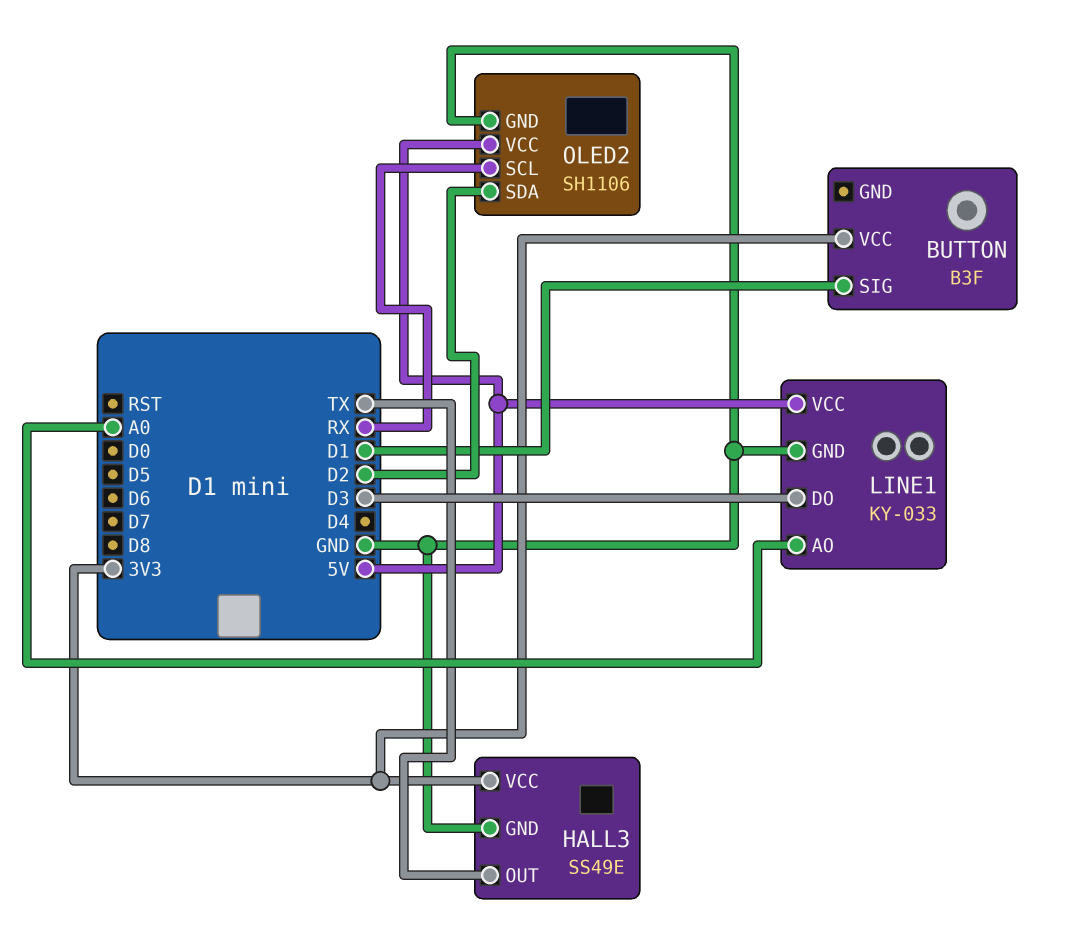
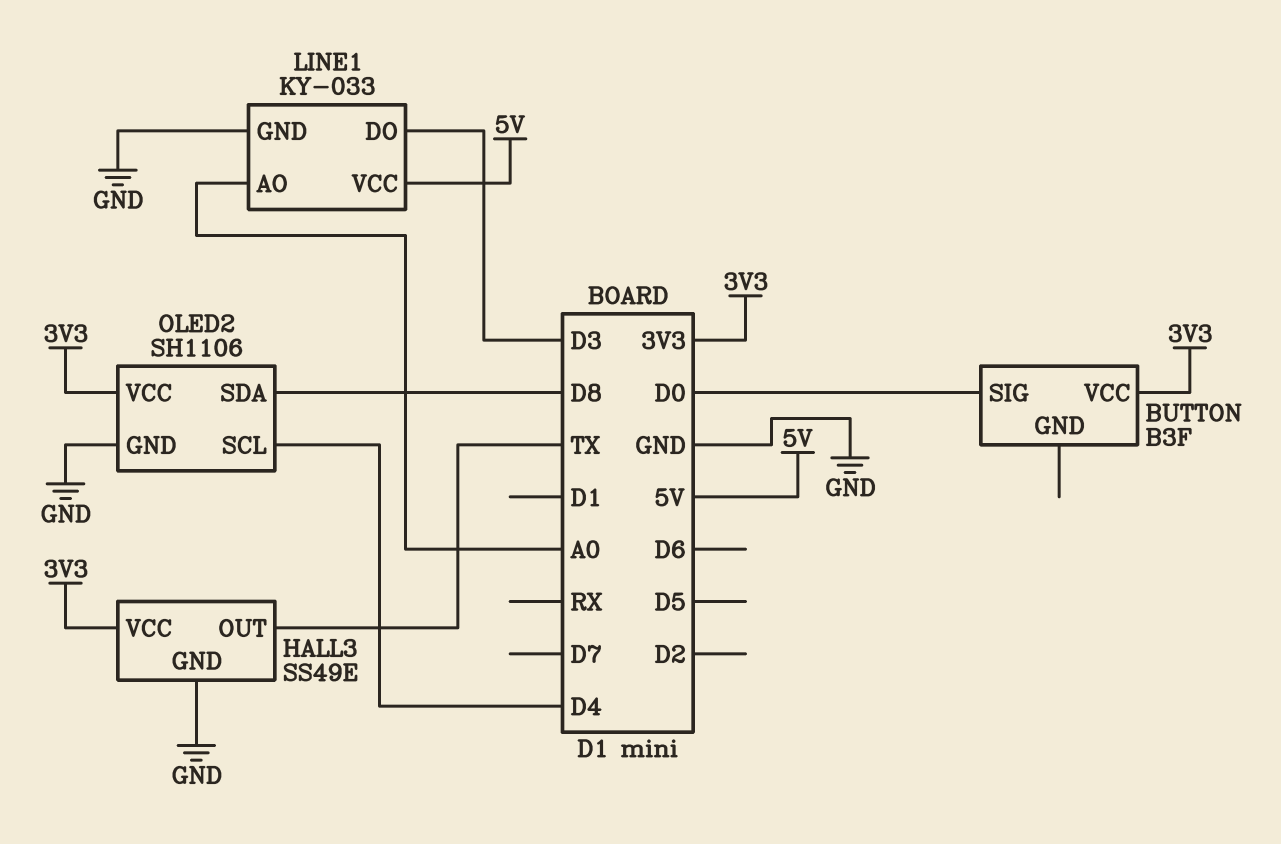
BUTTON pin SIG: D1 -> D0
OLED2 pin SCL: RX -> D4
OLED2 pin SDA: D2 -> D8
OLED2 pin VCC: 5V -> 3V3

